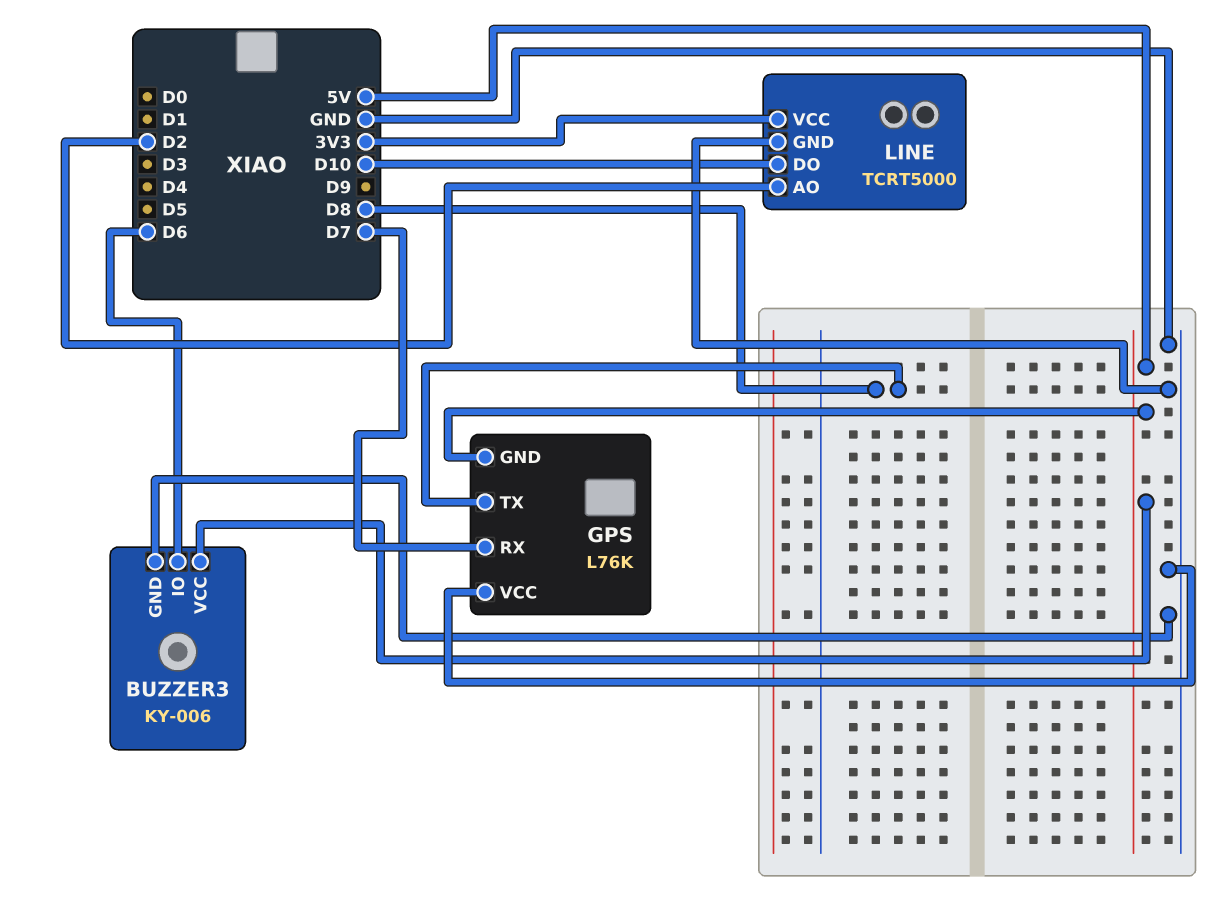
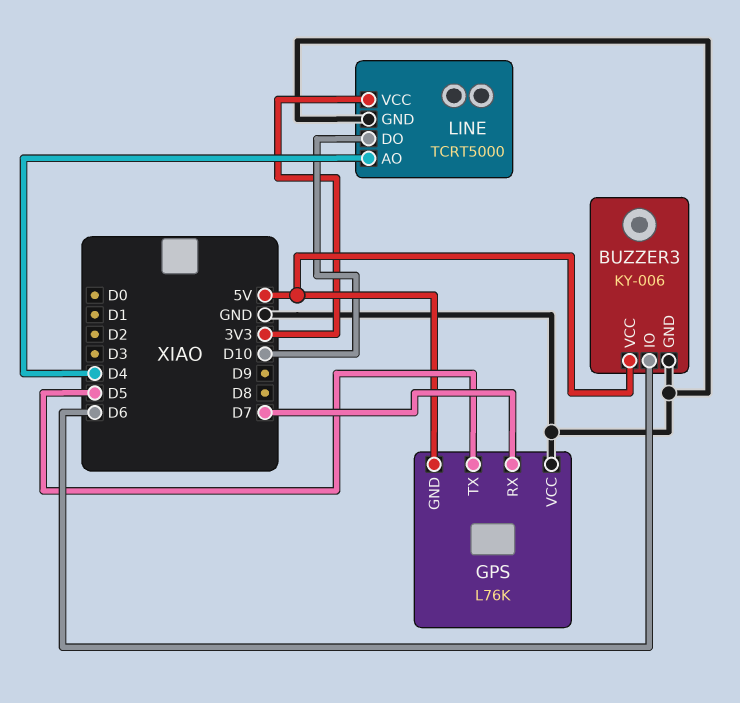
GPS pin TX: D8 -> D5
LINE pin AO: D2 -> D4

